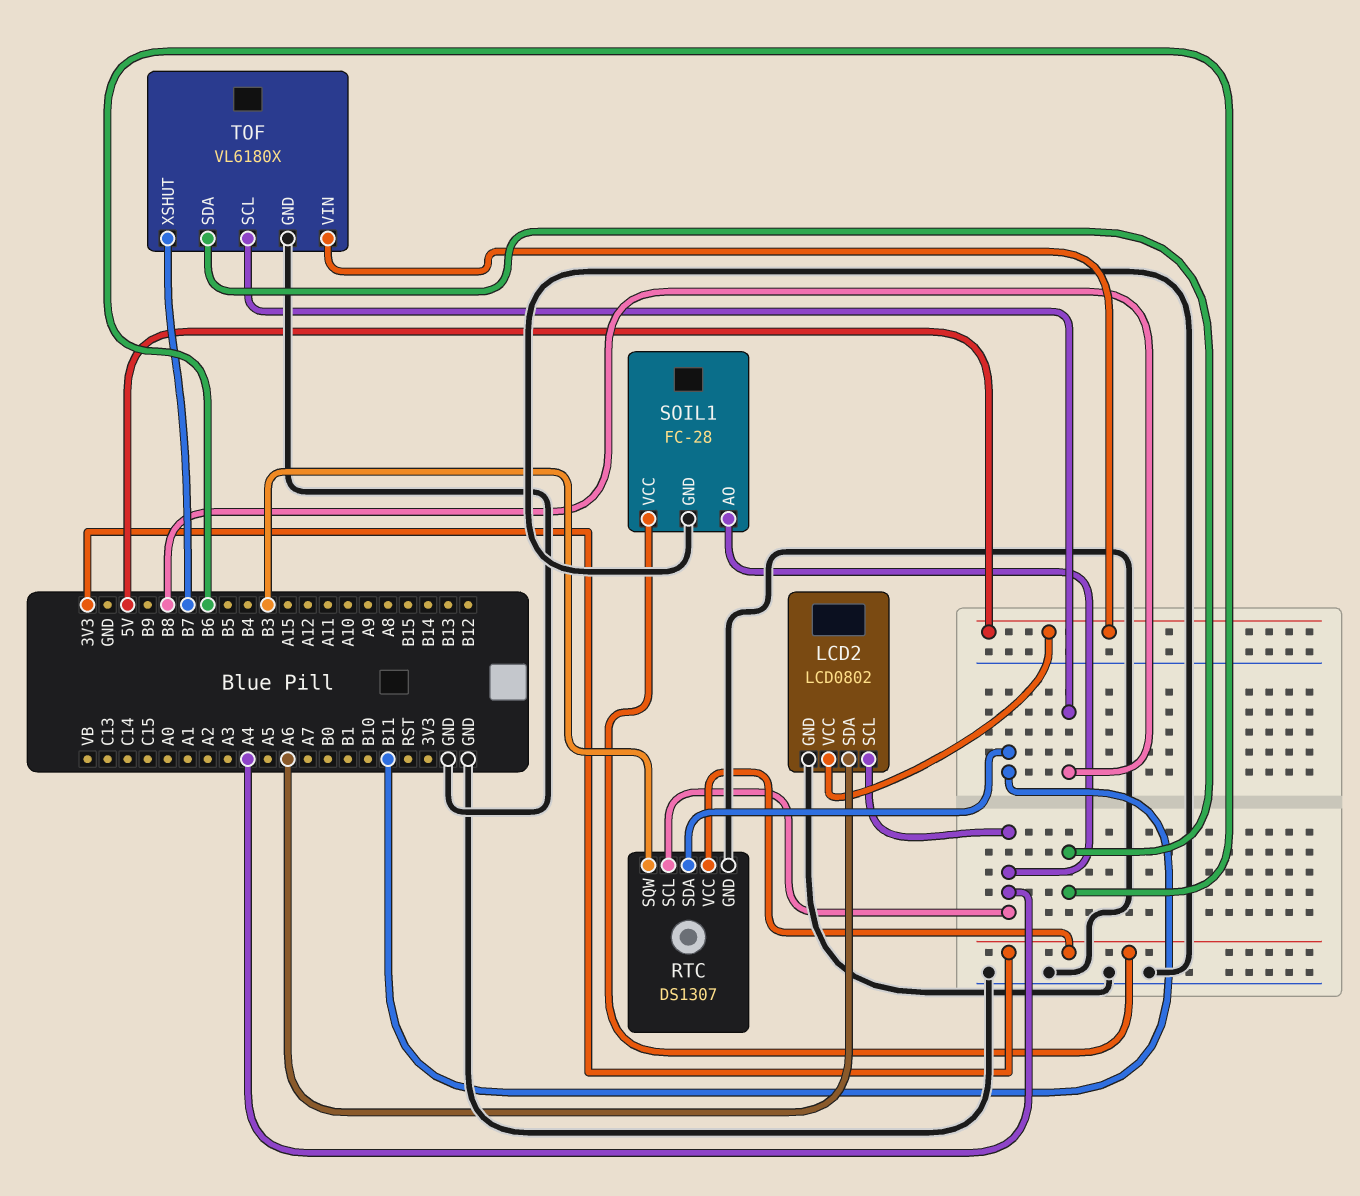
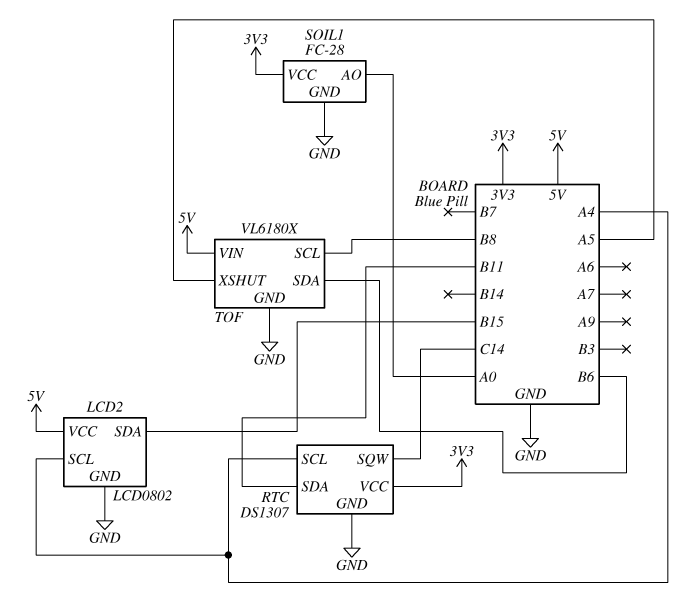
LCD2 pin SDA: A6 -> B15
RTC pin SQW: B3 -> C14
SOIL1 pin AO: A4 -> A0
TOF pin XSHUT: B7 -> A5

